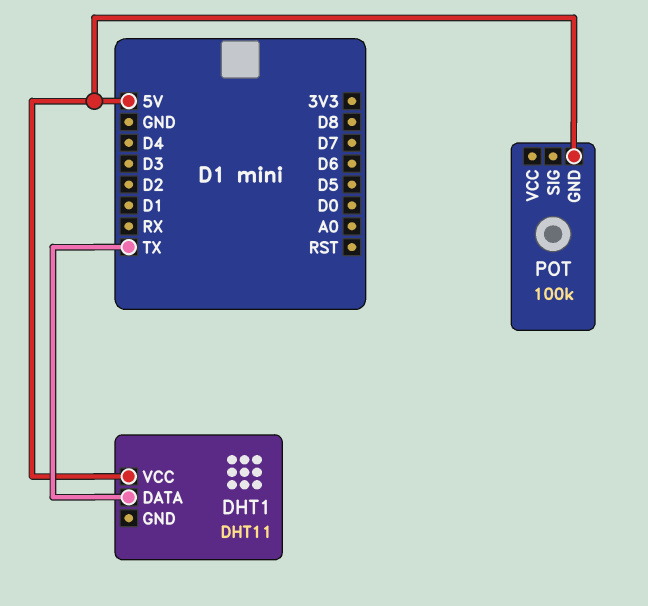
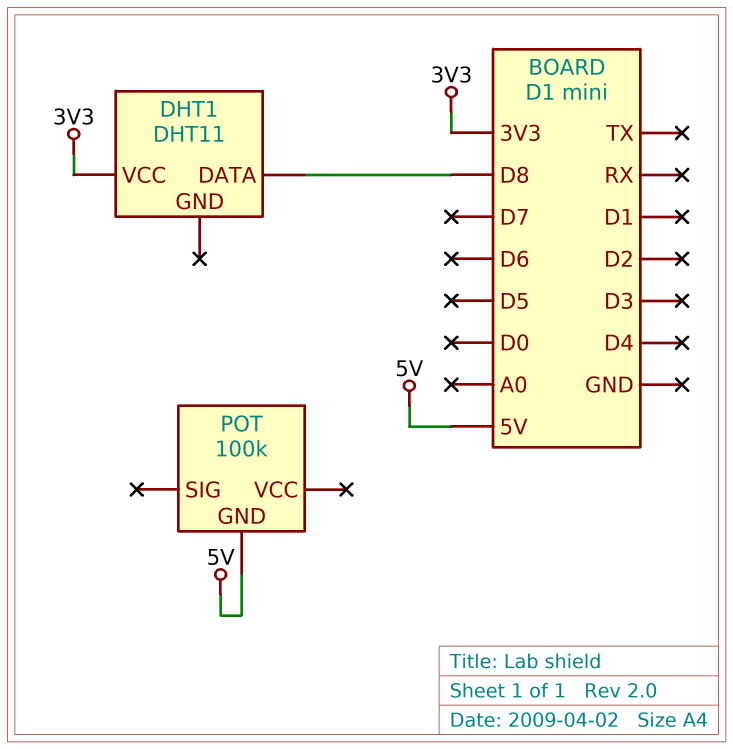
DHT1 pin DATA: TX -> D8
DHT1 pin VCC: 5V -> 3V3

